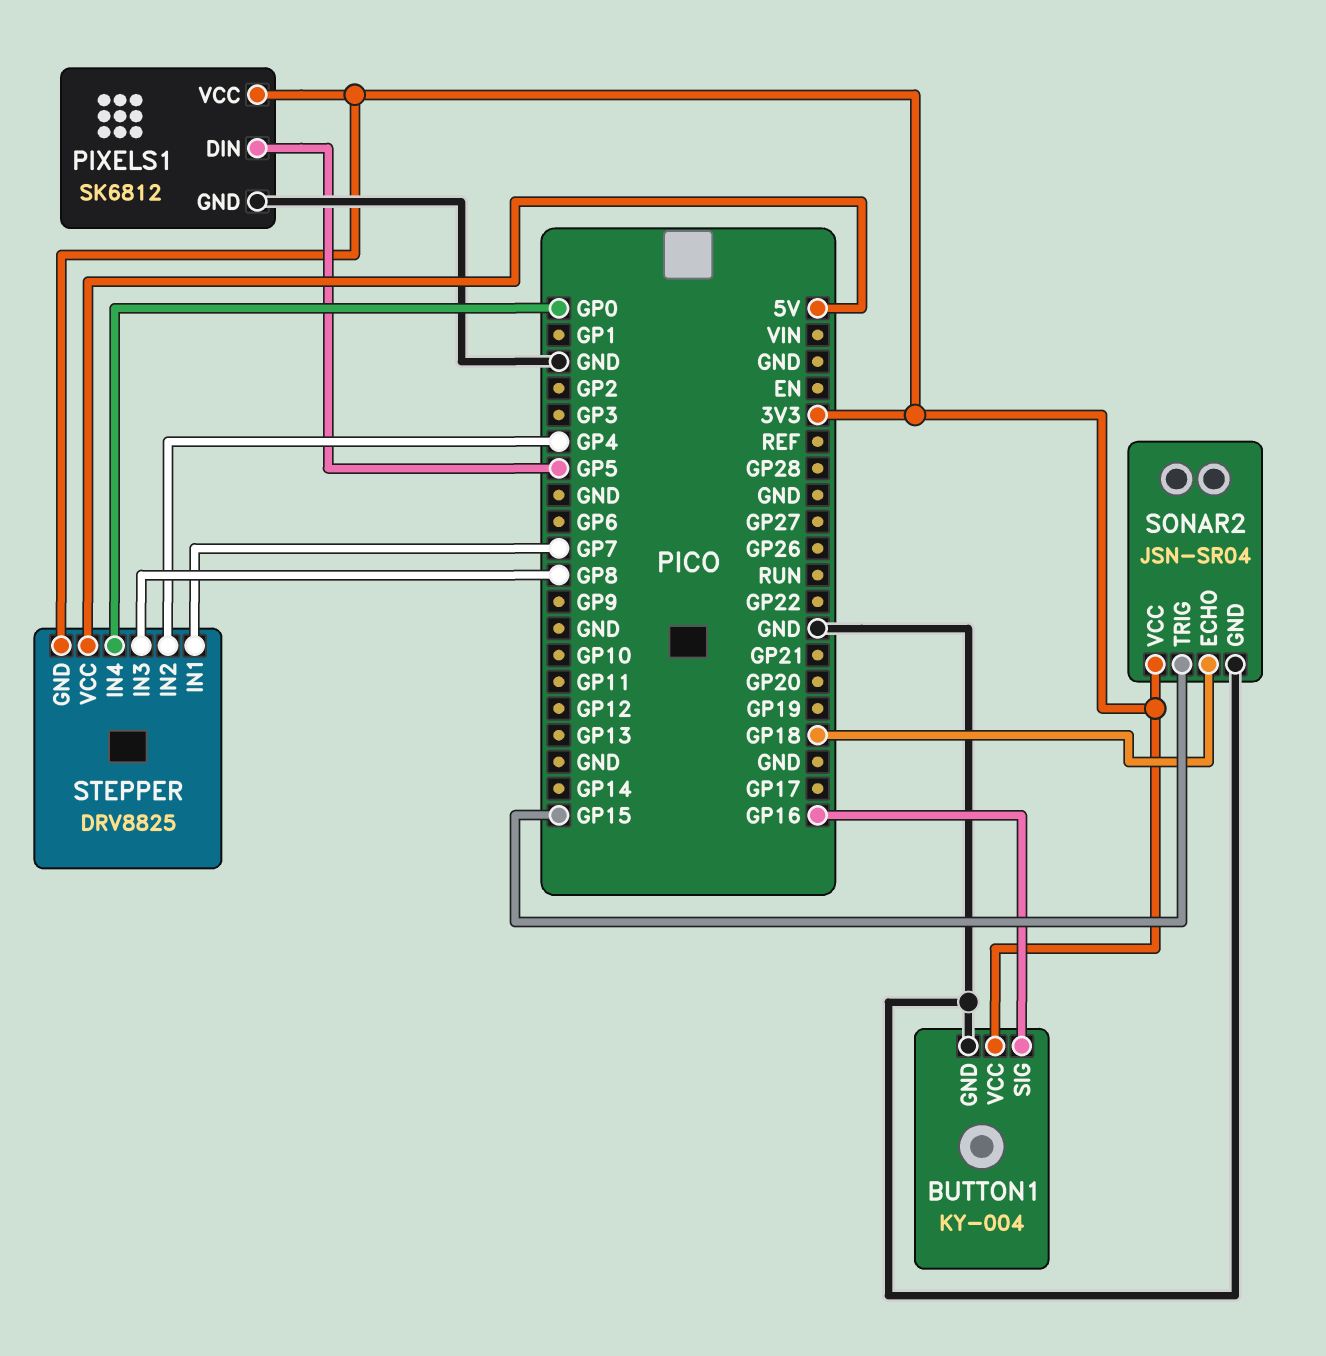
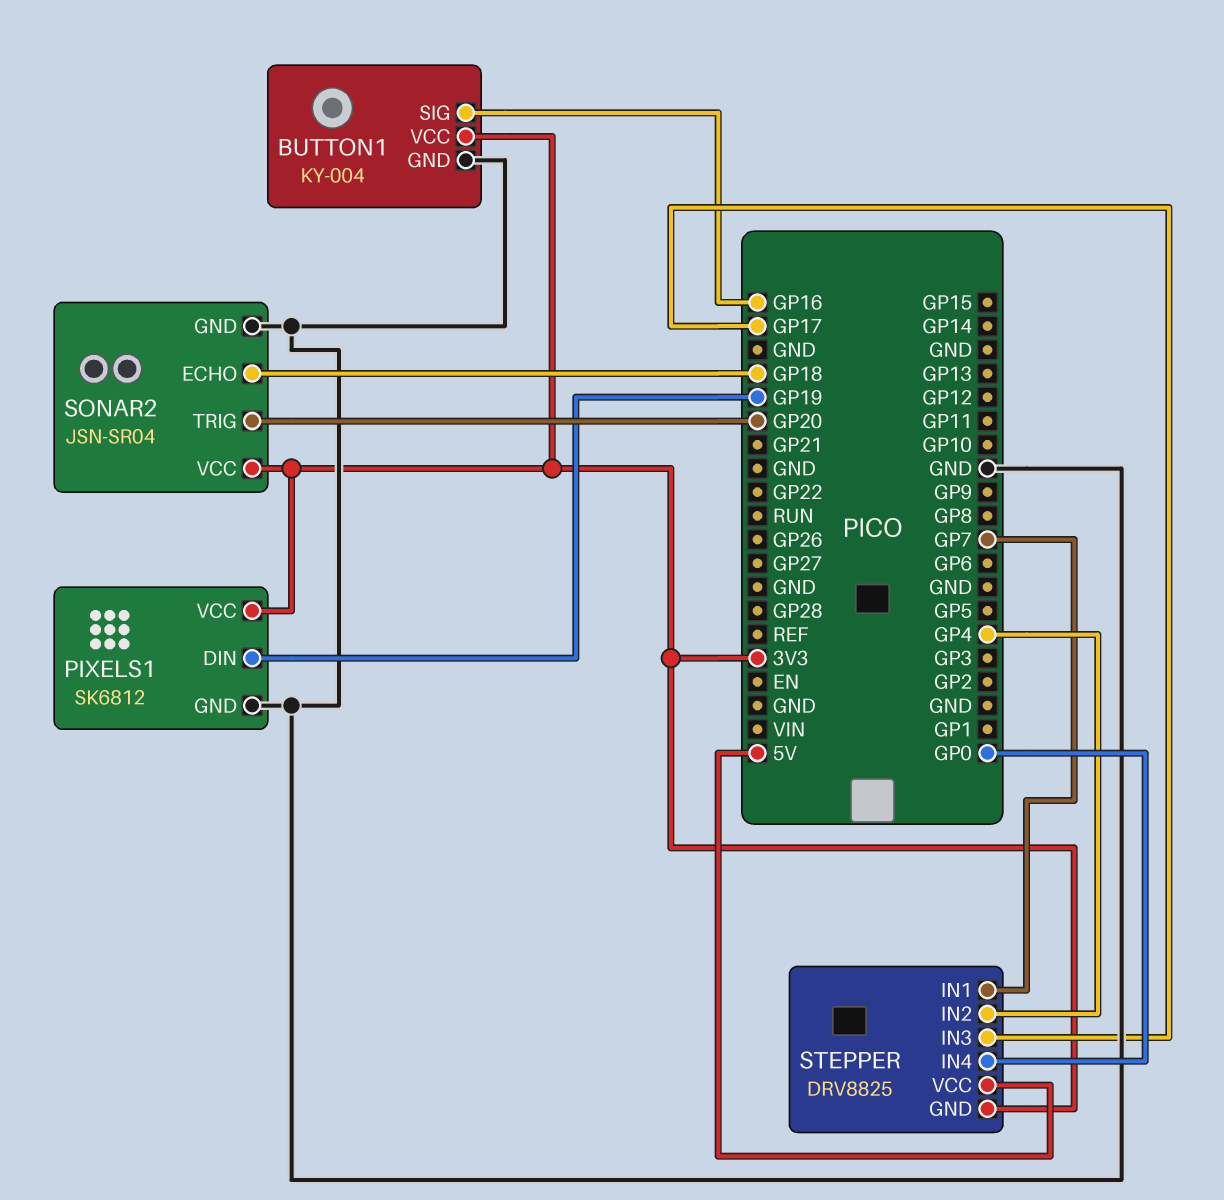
PIXELS1 pin DIN: GP5 -> GP19
SONAR2 pin TRIG: GP15 -> GP20
STEPPER pin IN3: GP8 -> GP17

